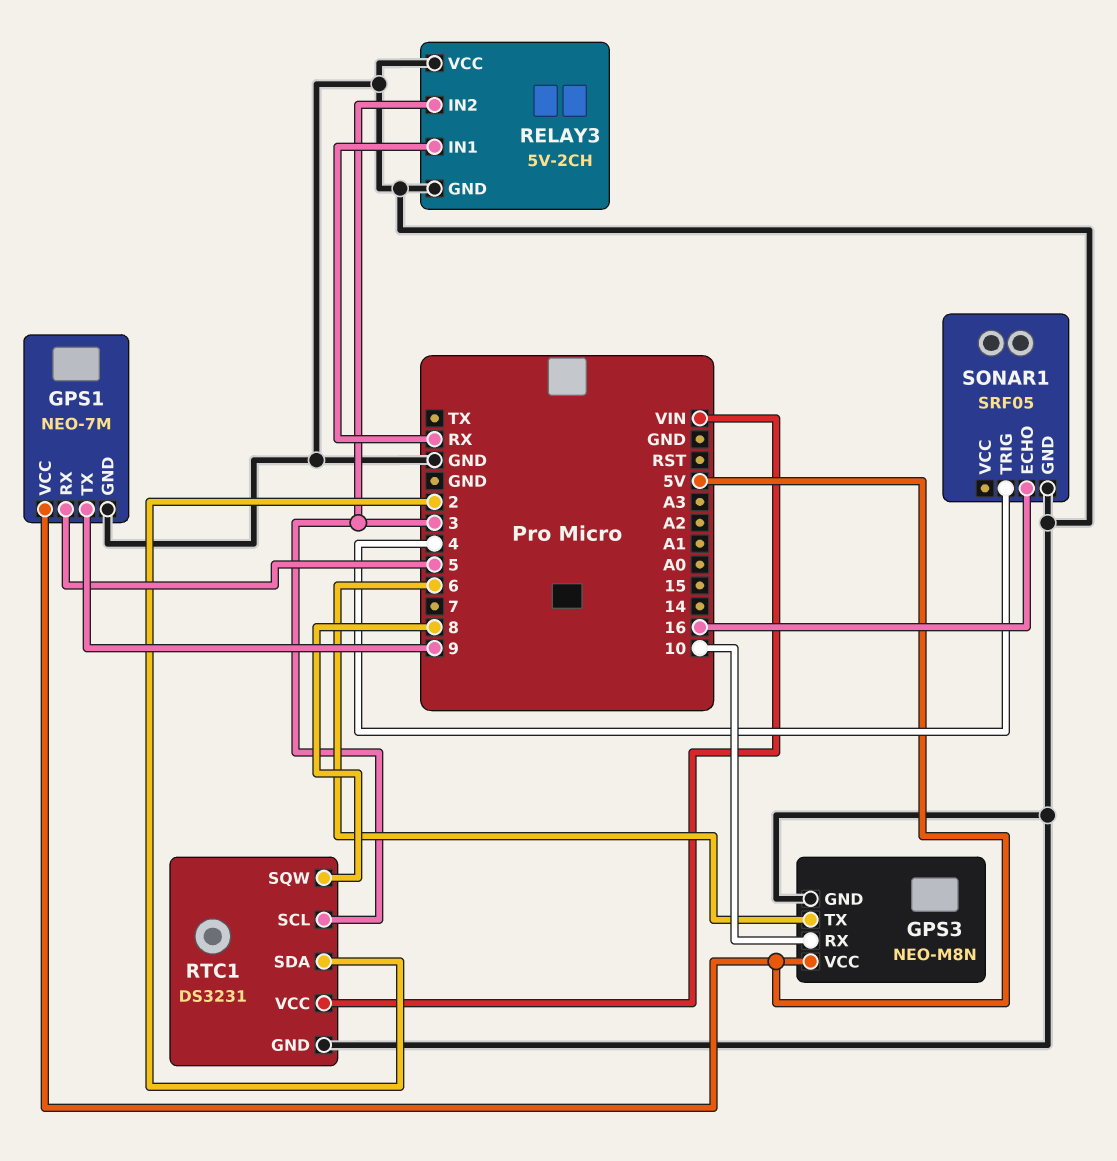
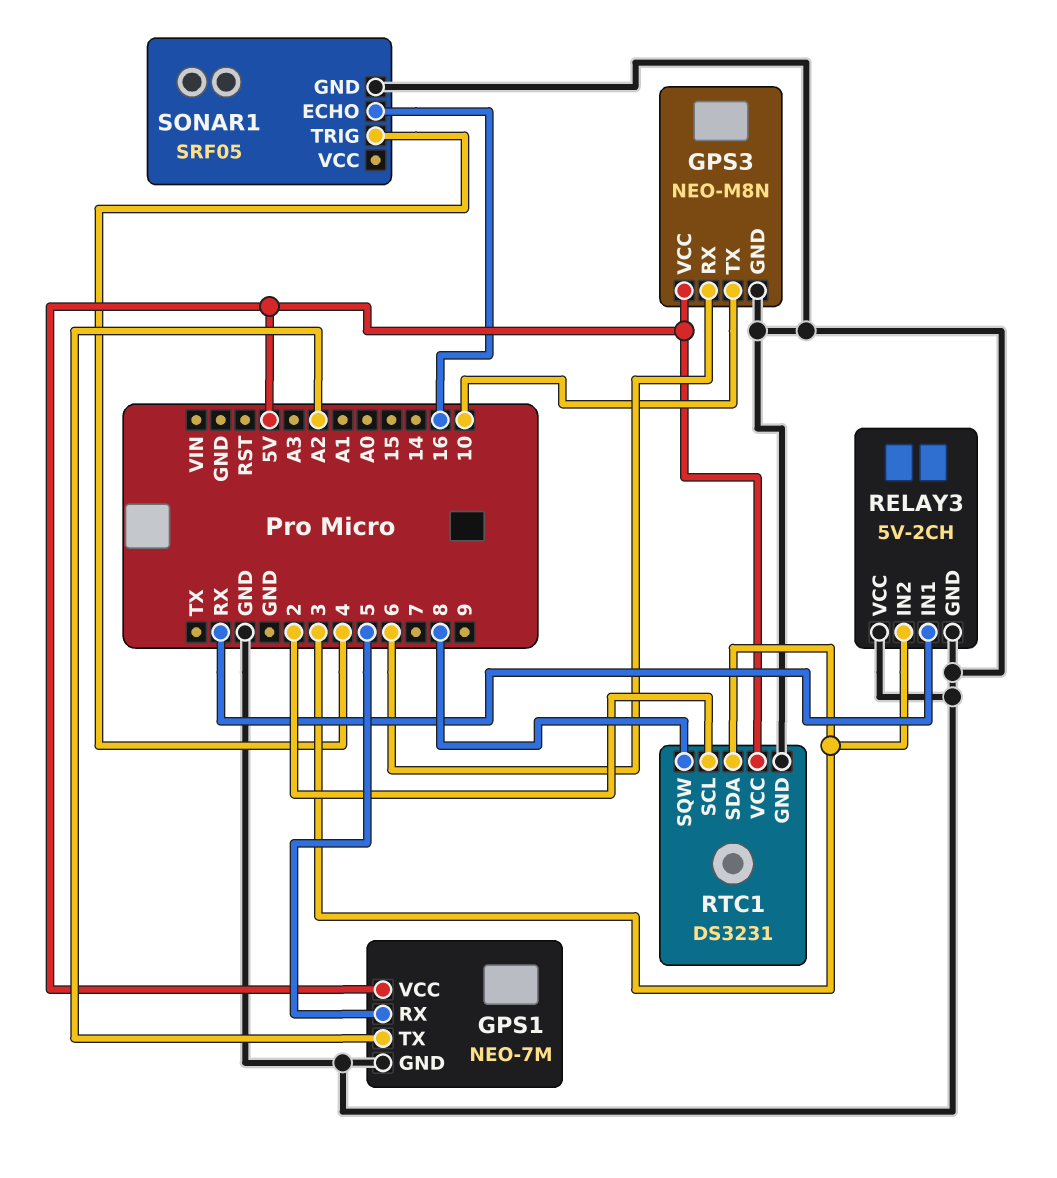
GPS1 pin TX: 9 -> A2
GPS3 pin RX: 10 -> 6
GPS3 pin TX: 6 -> 10
RTC1 pin SCL: 3 -> 2
RTC1 pin SDA: 2 -> 3
RTC1 pin VCC: VIN -> 5V

